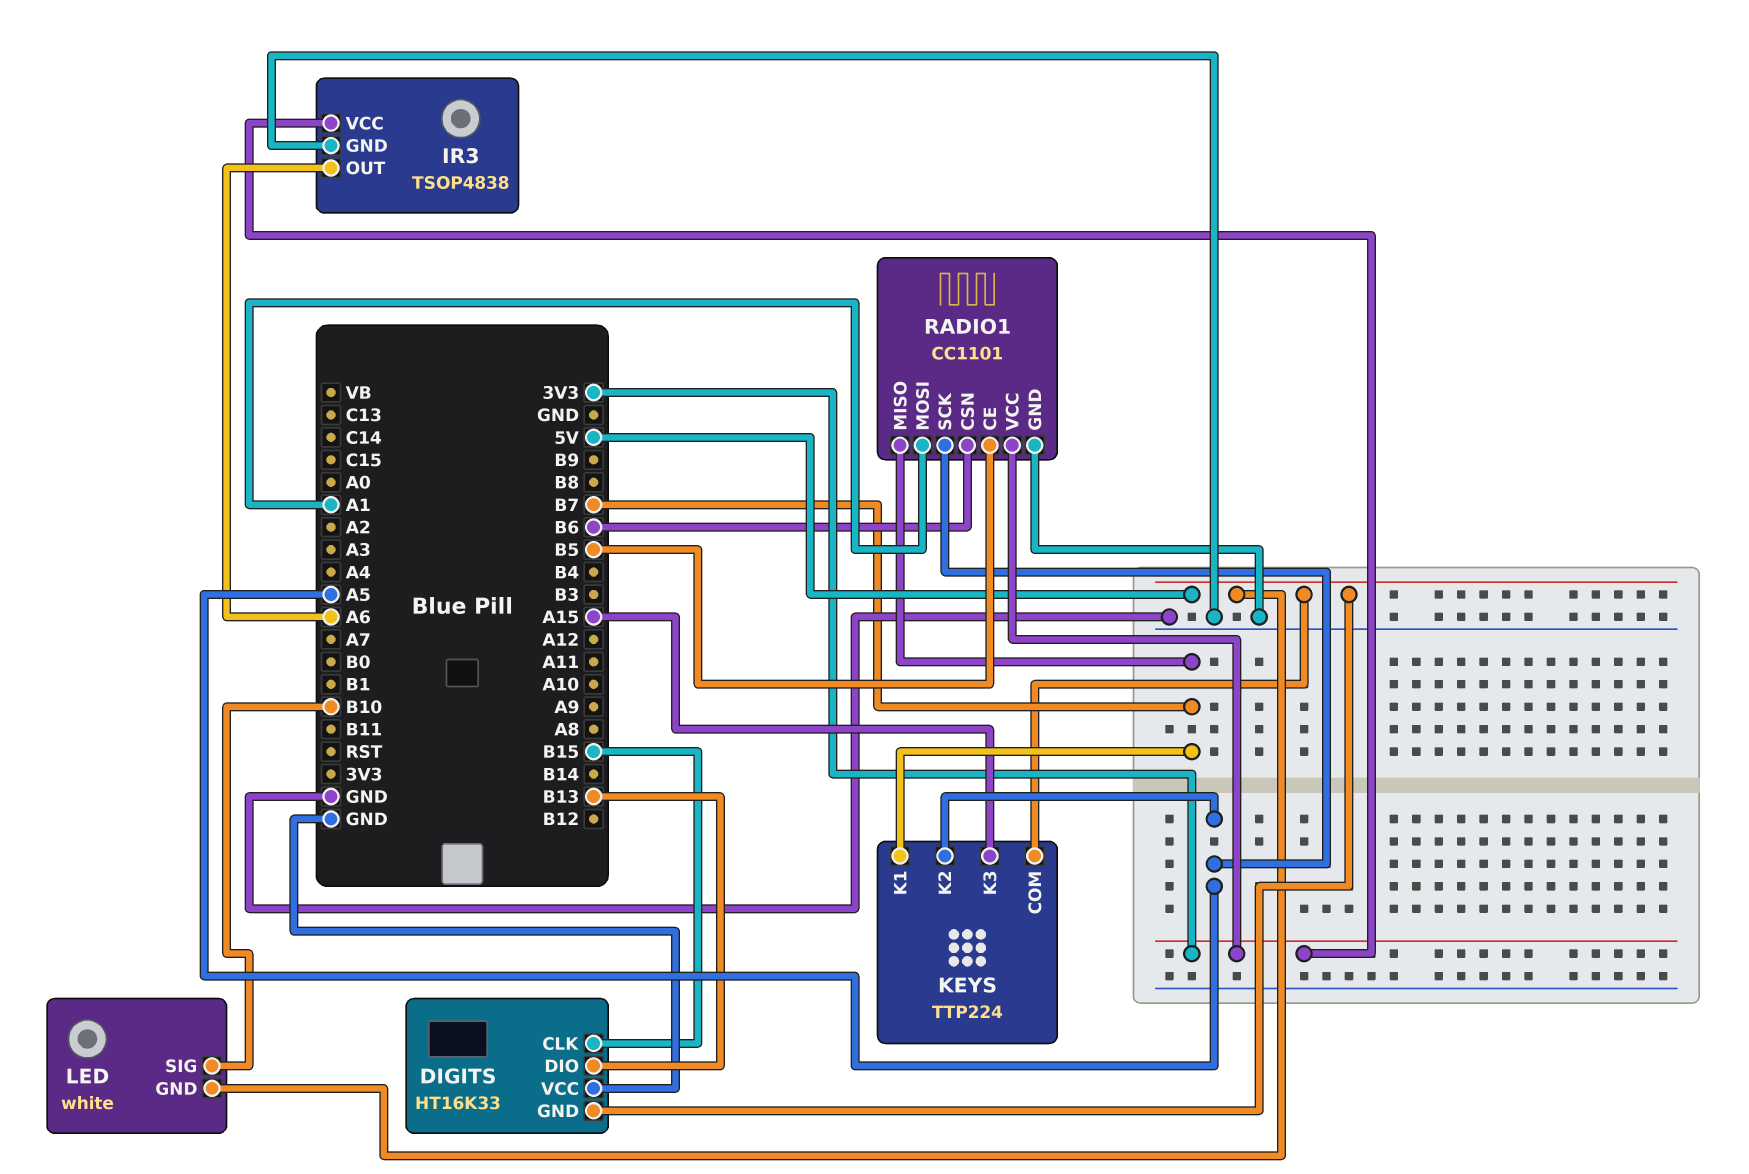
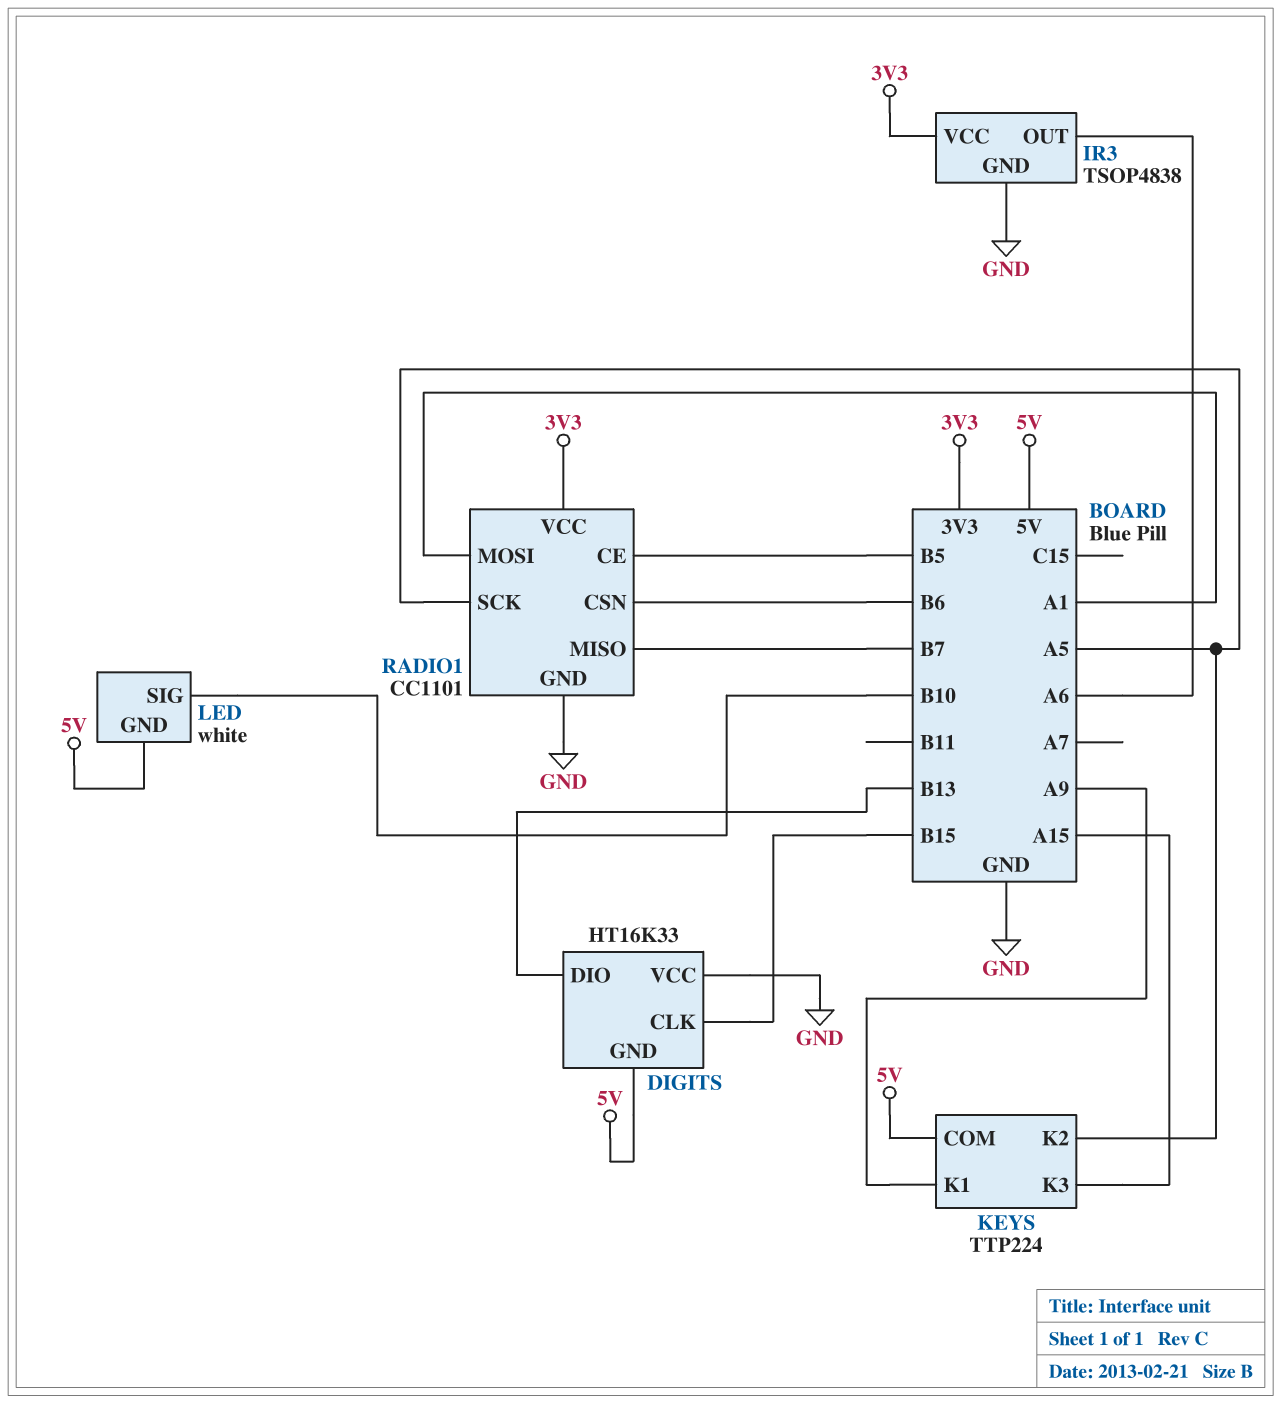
KEYS pin K1: B7 -> A9

